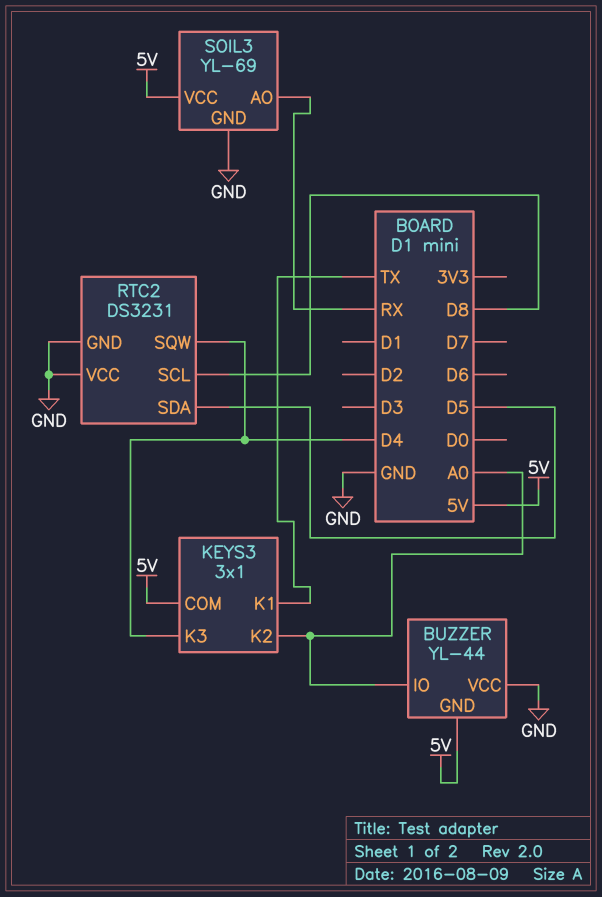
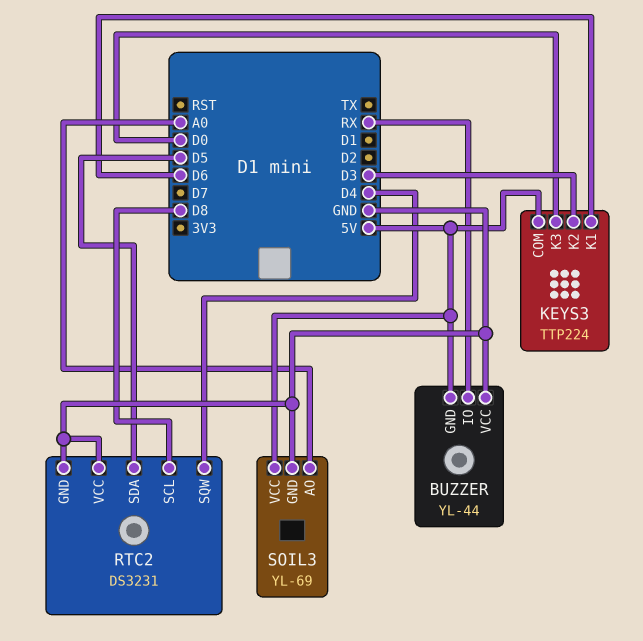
BUZZER pin IO: A0 -> RX
KEYS3: 3x1 -> TTP224
KEYS3 pin K1: TX -> D6
KEYS3 pin K2: A0 -> D3
KEYS3 pin K3: D4 -> D0
SOIL3 pin AO: RX -> A0

